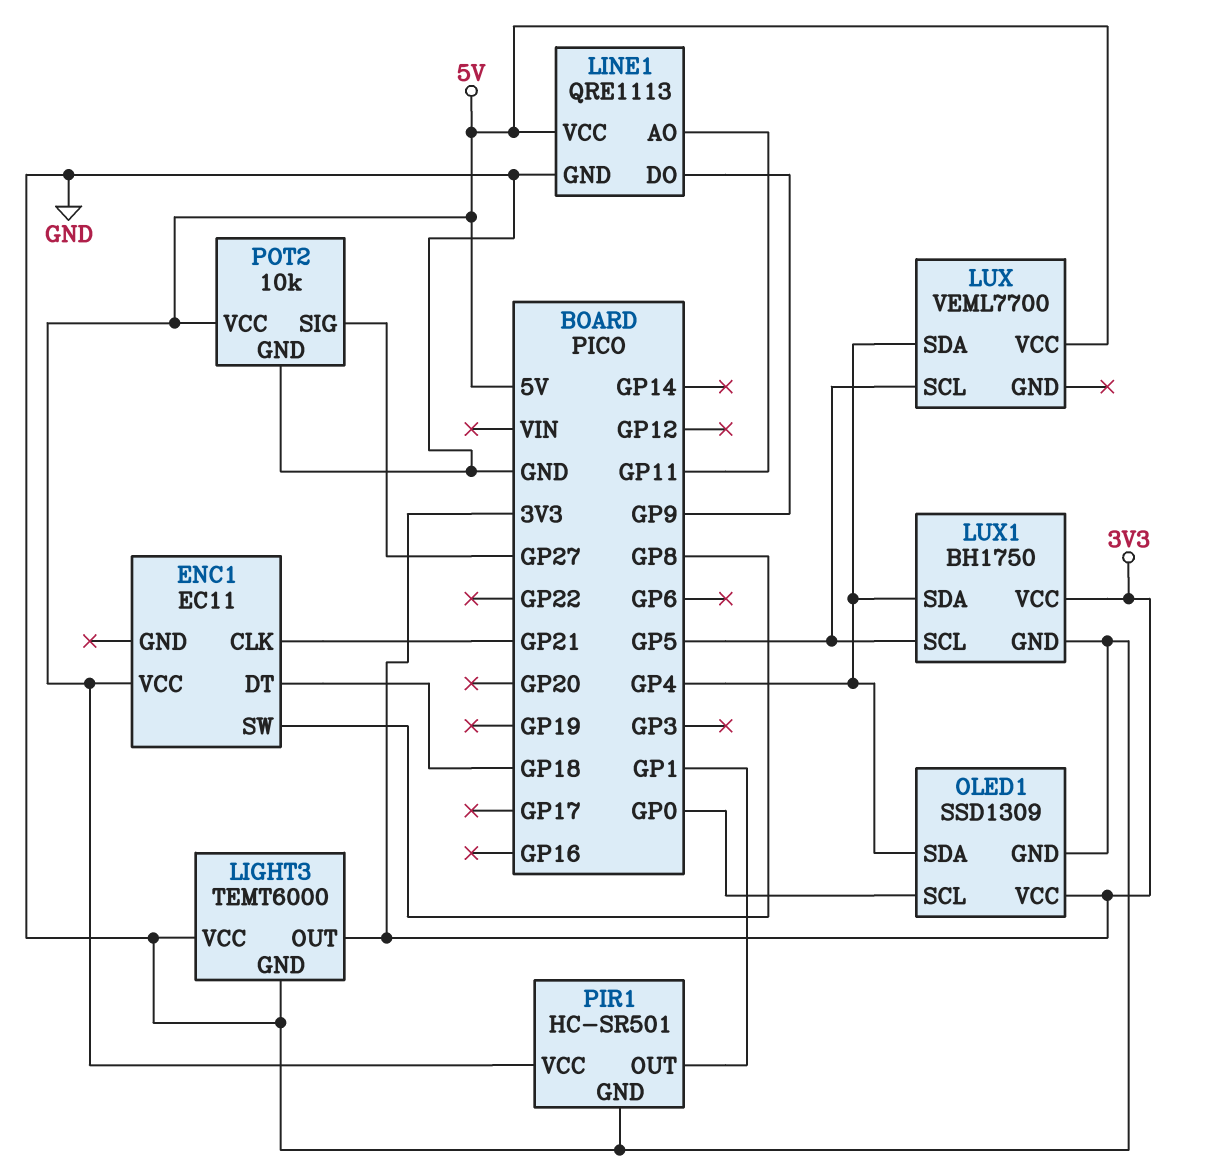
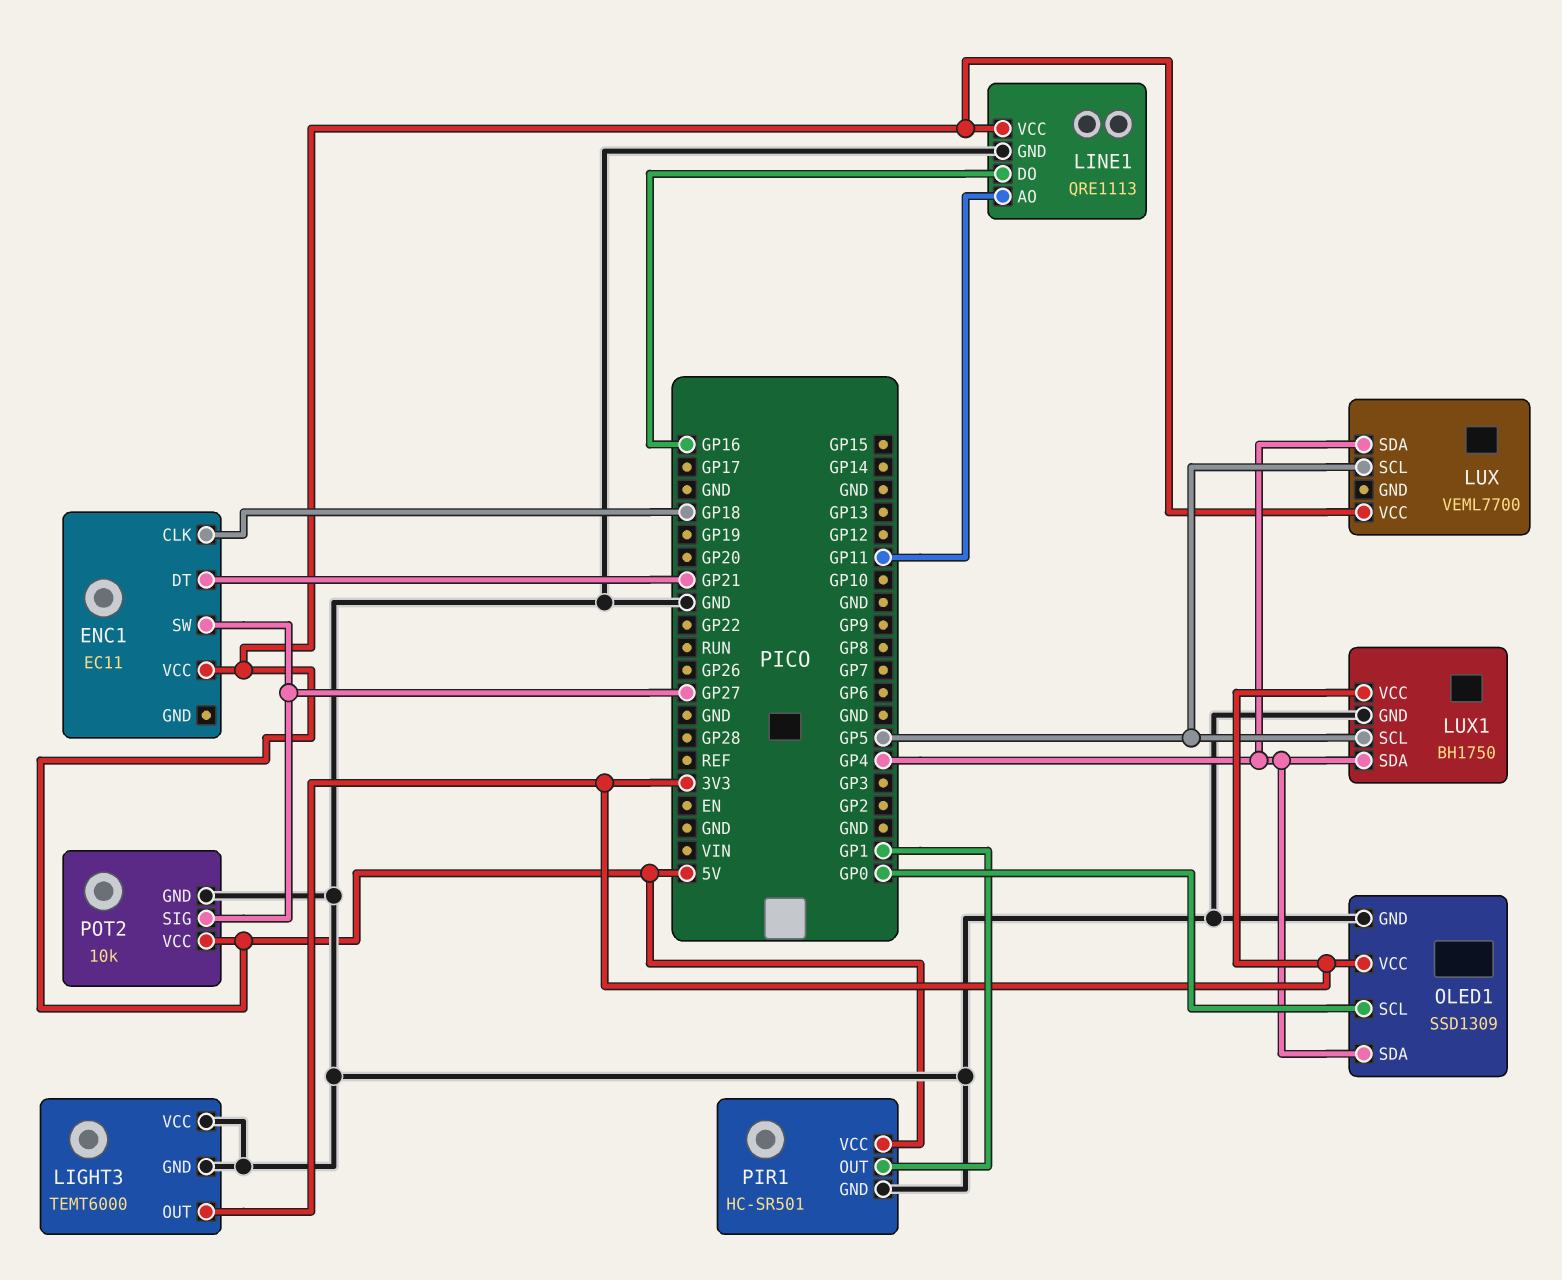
ENC1 pin CLK: GP21 -> GP18
ENC1 pin DT: GP18 -> GP21
ENC1 pin SW: GP8 -> GP27
LINE1 pin DO: GP9 -> GP16

